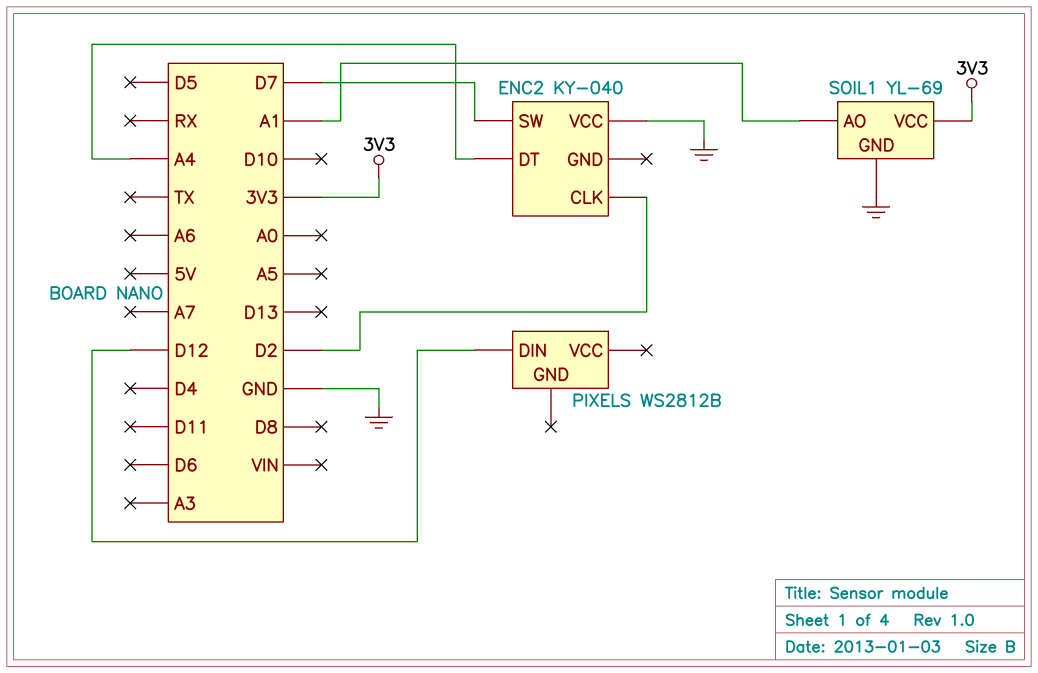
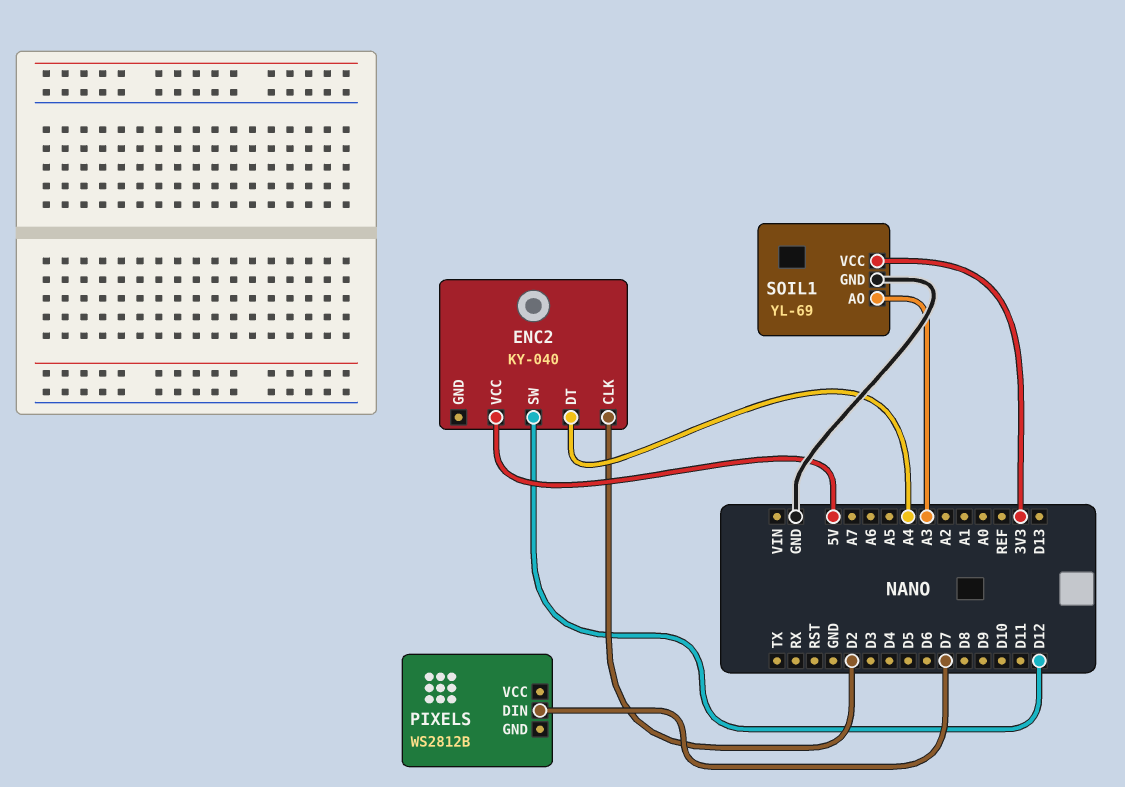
ENC2 pin SW: D7 -> D12
ENC2 pin VCC: GND -> 5V
PIXELS pin DIN: D12 -> D7
SOIL1 pin AO: A1 -> A3

